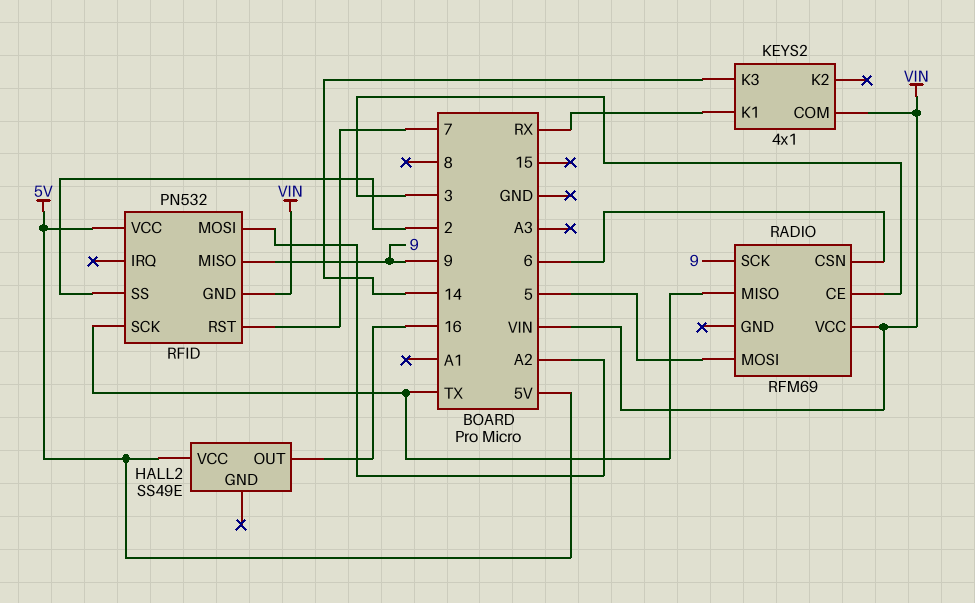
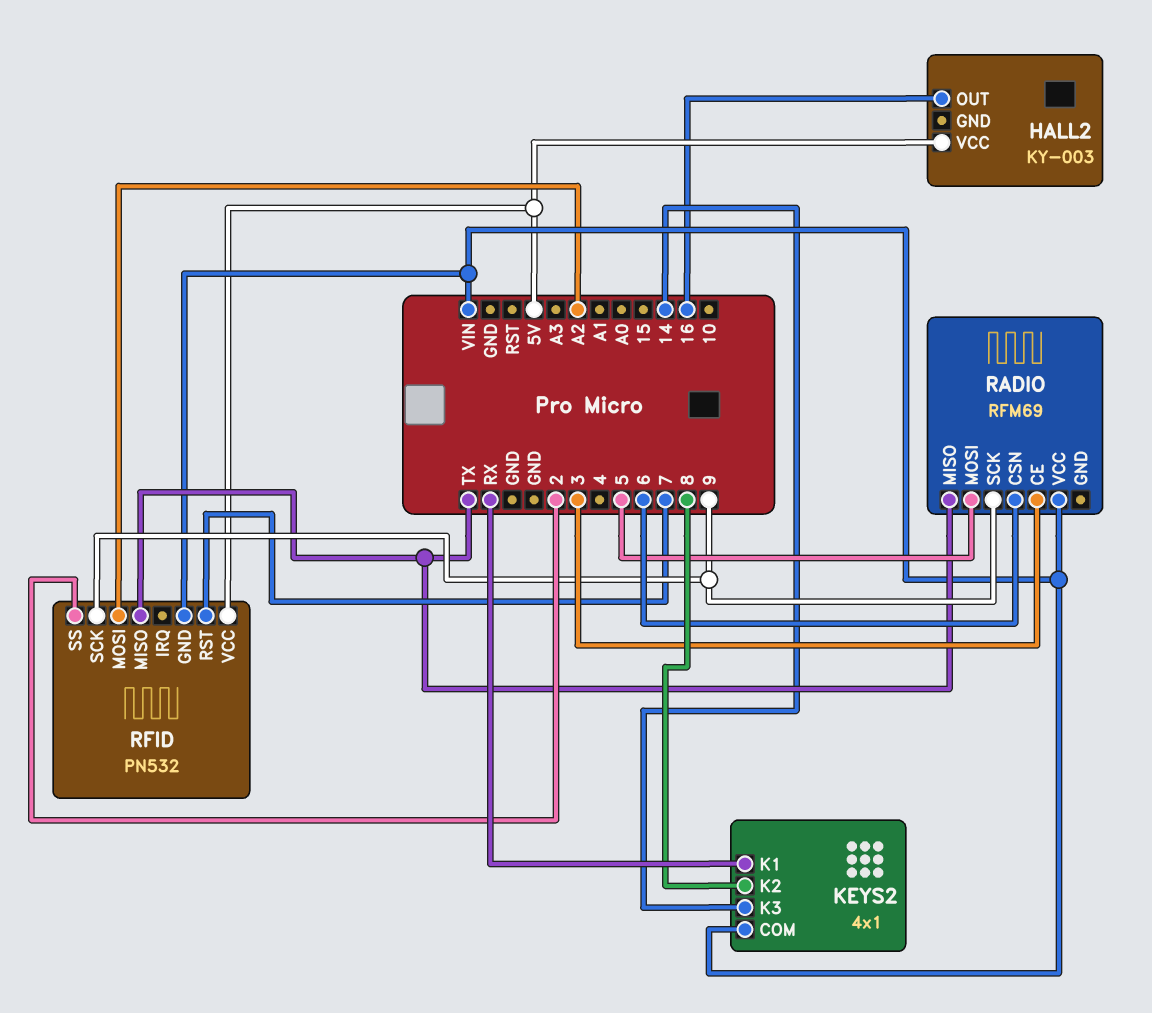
HALL2: SS49E -> KY-003
KEYS2 pin K2: none -> 8
RFID pin MISO: 9 -> TX
RFID pin SCK: TX -> 9

